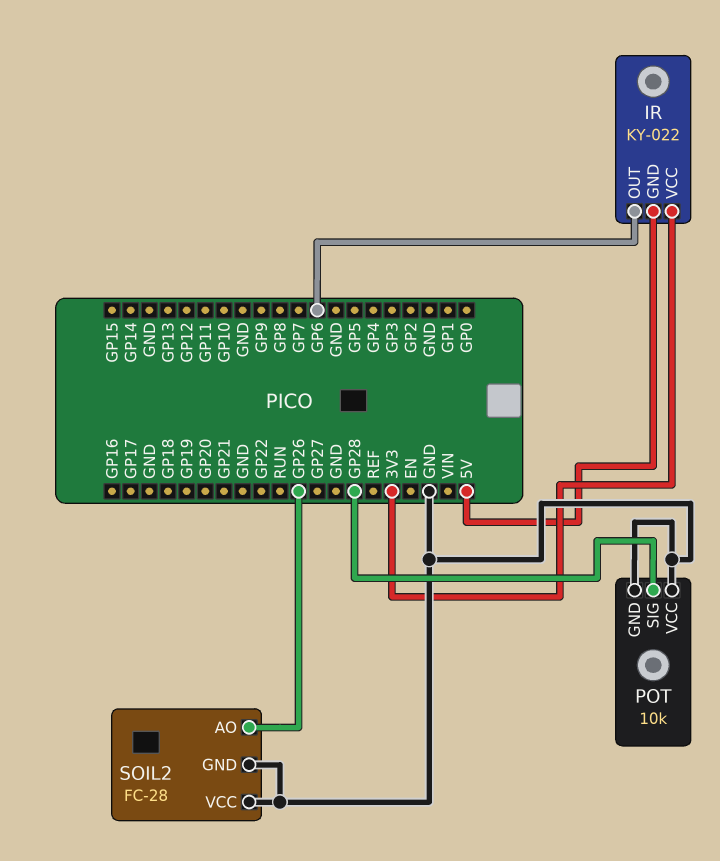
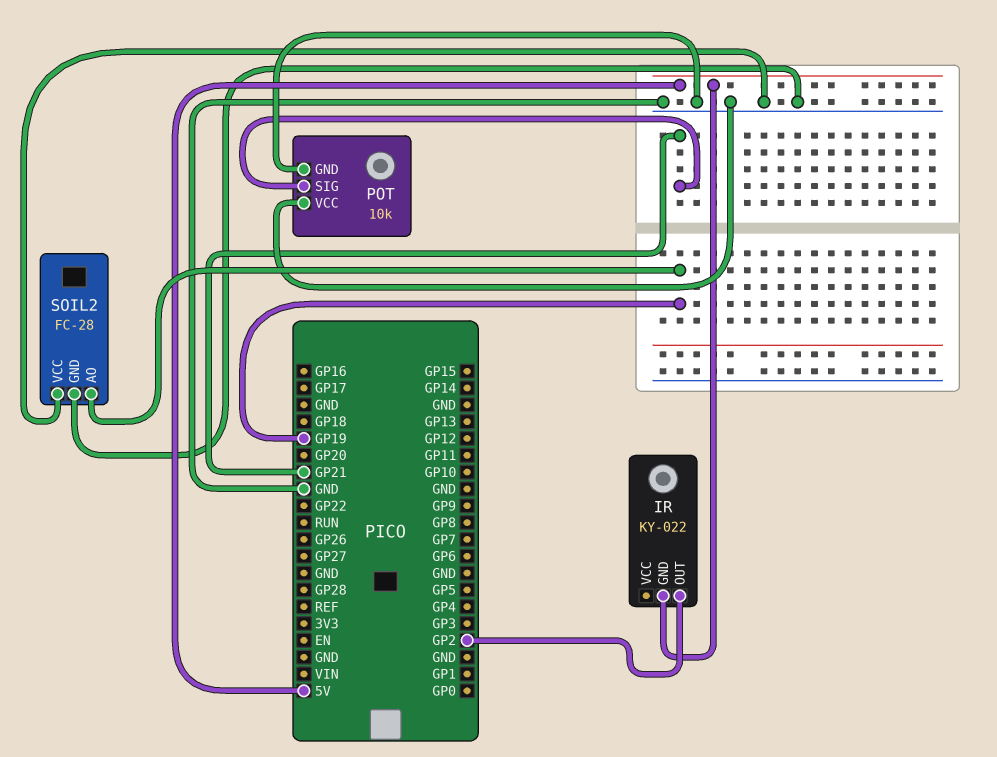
IR pin OUT: GP6 -> GP2
IR pin VCC: 3V3 -> none
POT pin SIG: GP28 -> GP21
SOIL2 pin AO: GP26 -> GP19

